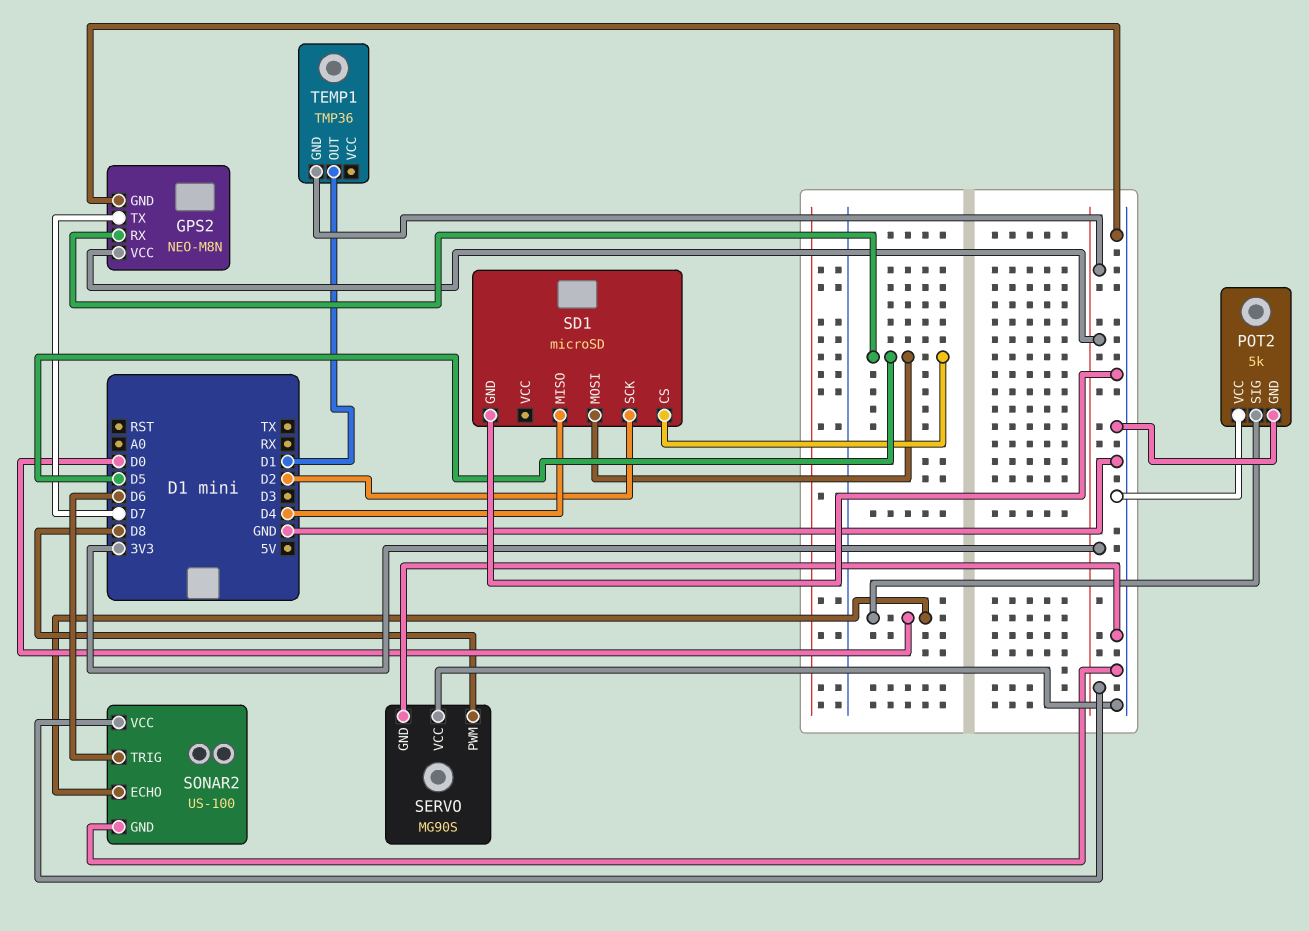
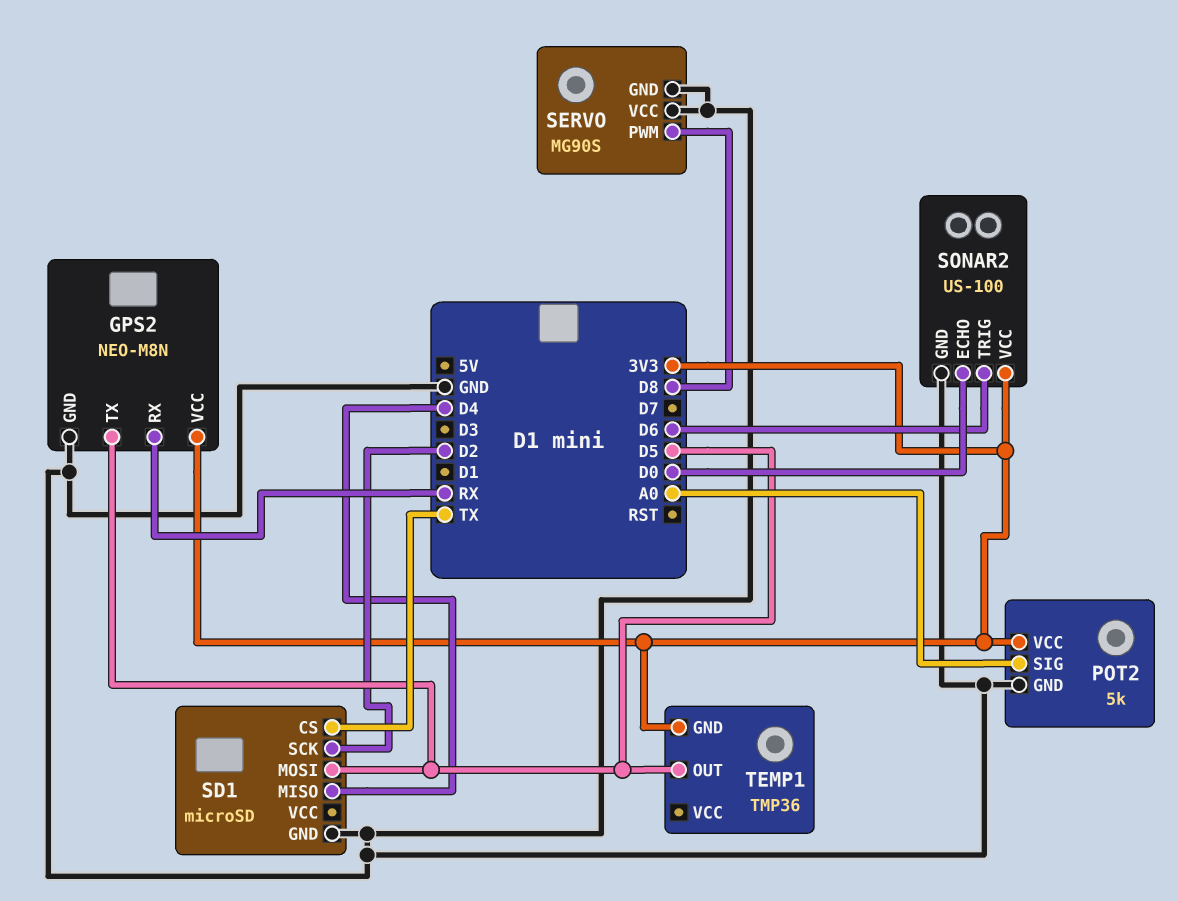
GPS2 pin RX: D5 -> RX
GPS2 pin TX: D7 -> D5
POT2 pin SIG: D0 -> A0
POT2 pin VCC: GND -> 3V3
SD1 pin CS: D5 -> TX
TEMP1 pin OUT: D1 -> D5

